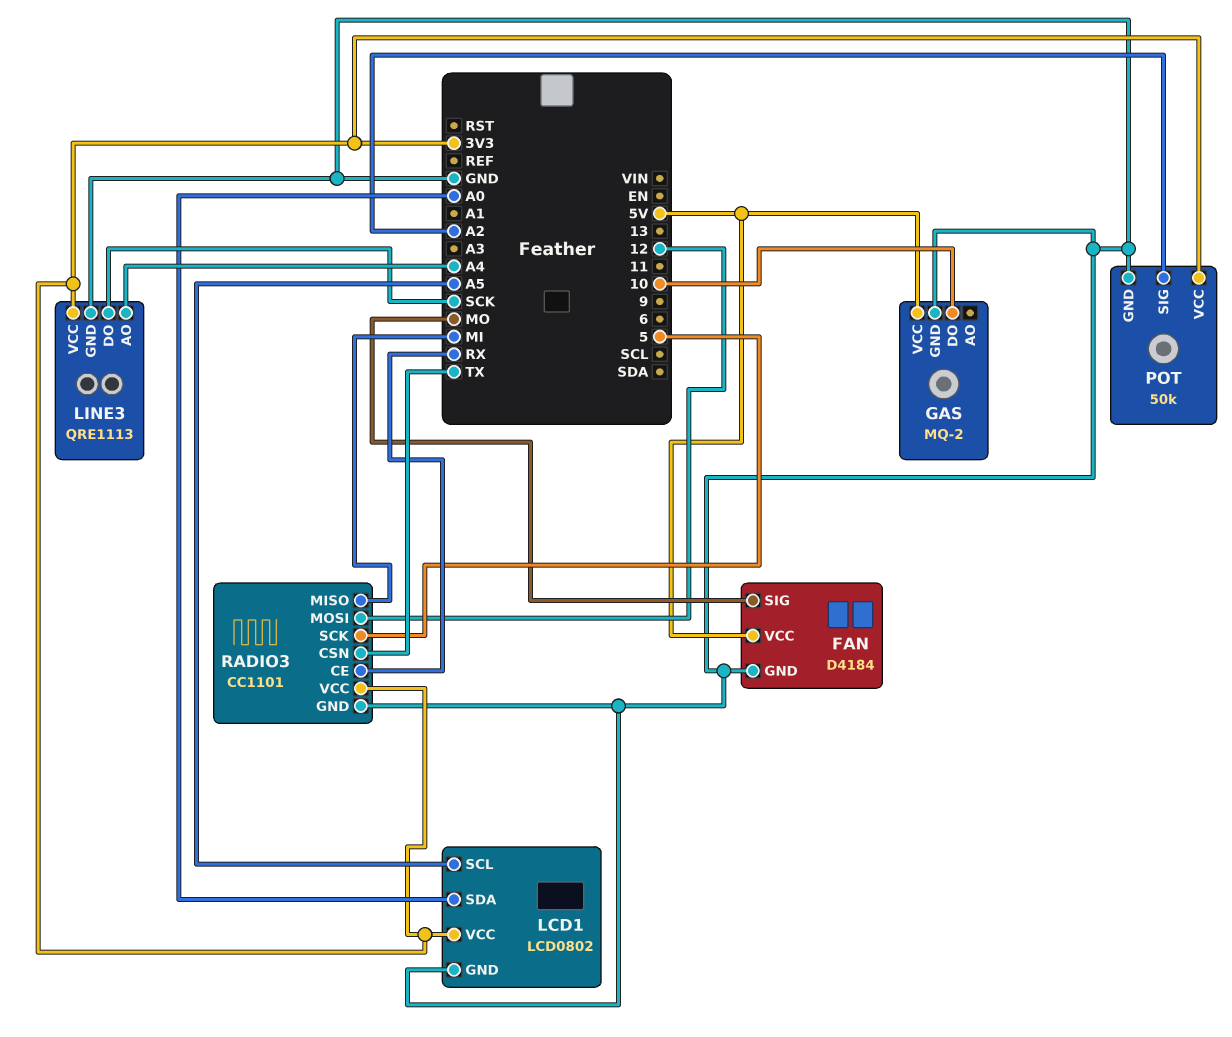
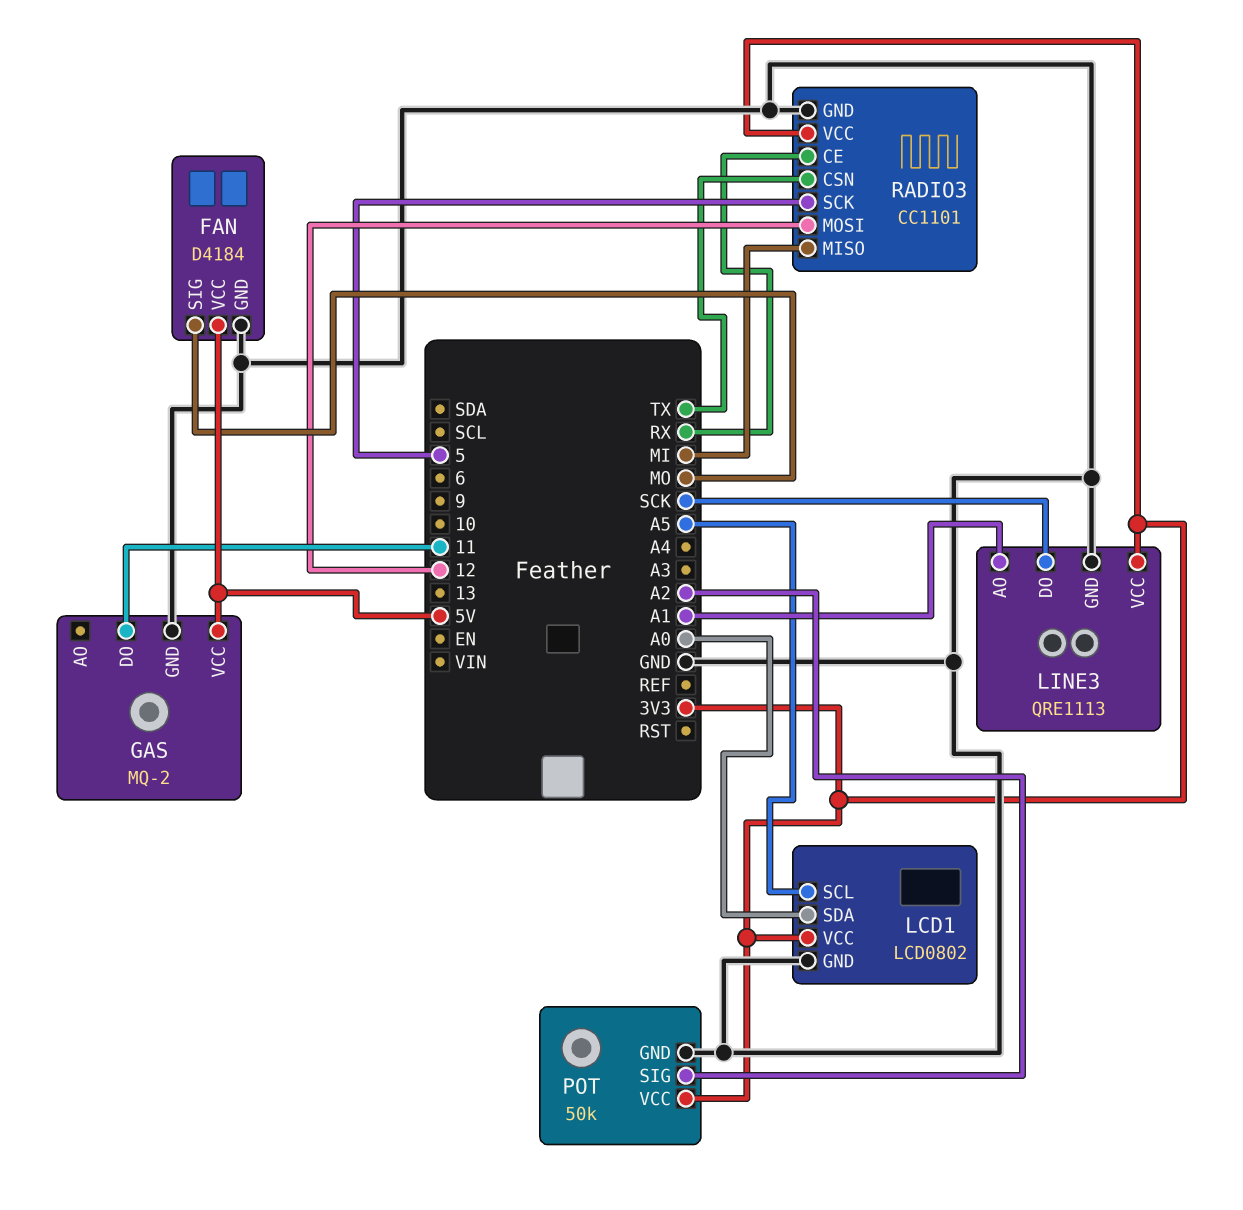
GAS pin DO: 10 -> 11
LINE3 pin AO: A4 -> A1

